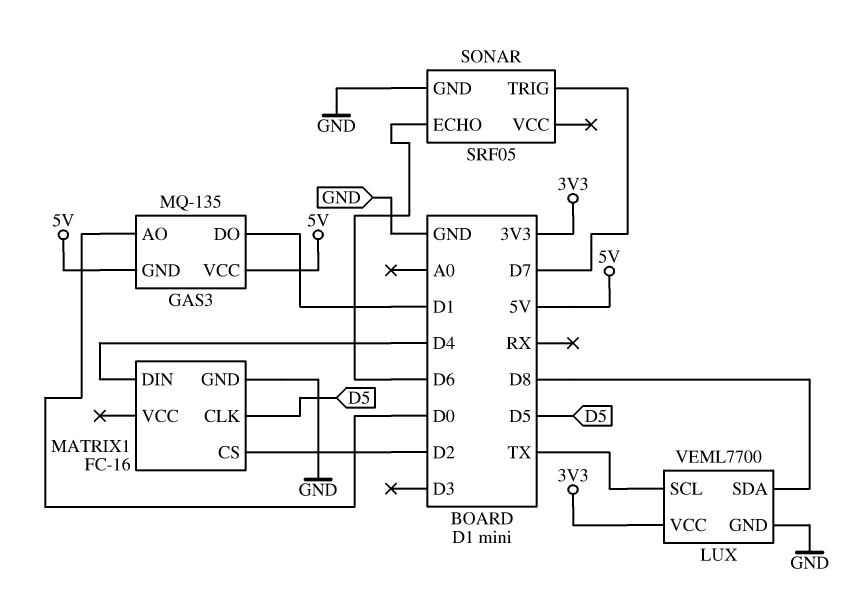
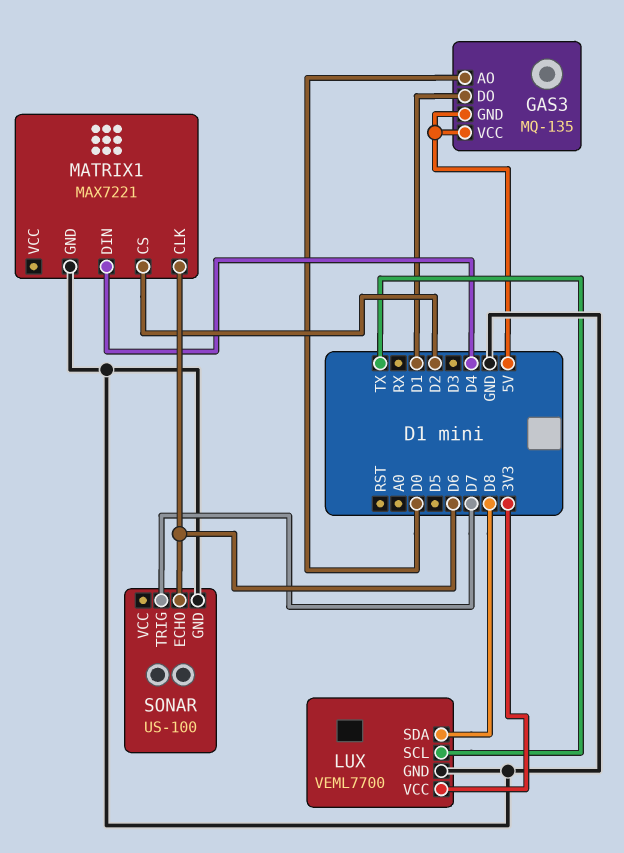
MATRIX1: FC-16 -> MAX7221
MATRIX1 pin CLK: D5 -> D6
SONAR: SRF05 -> US-100

